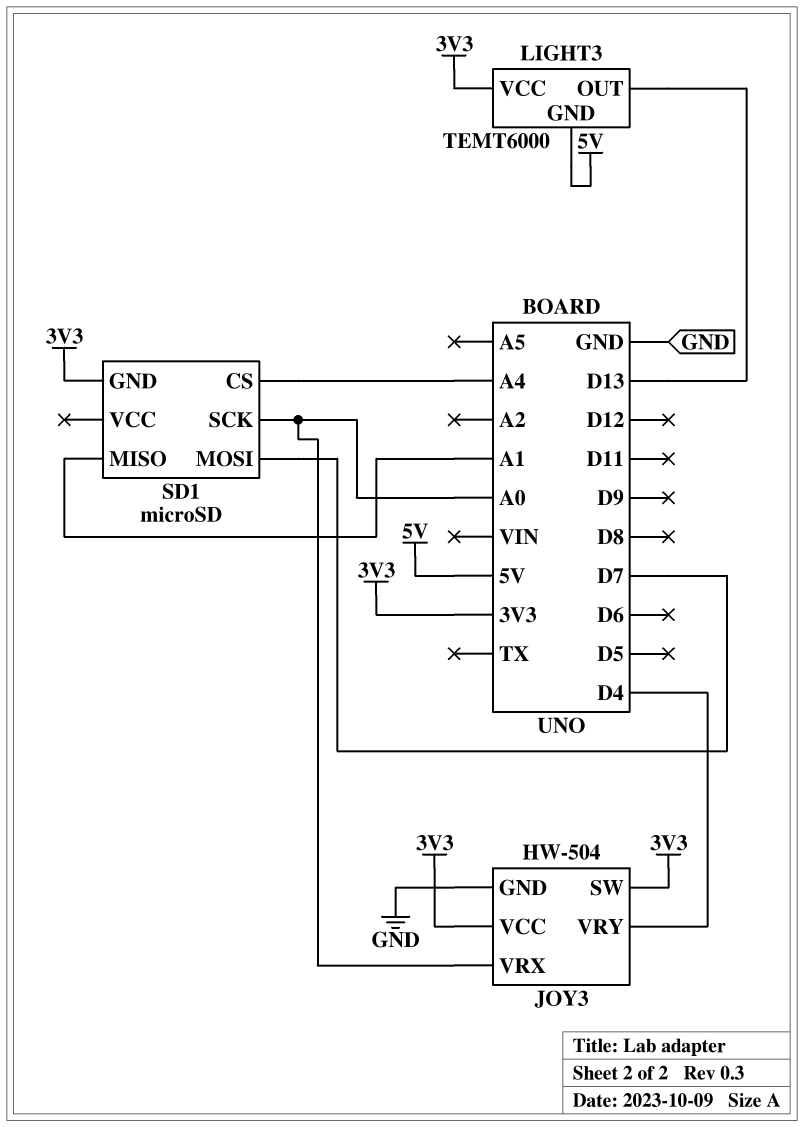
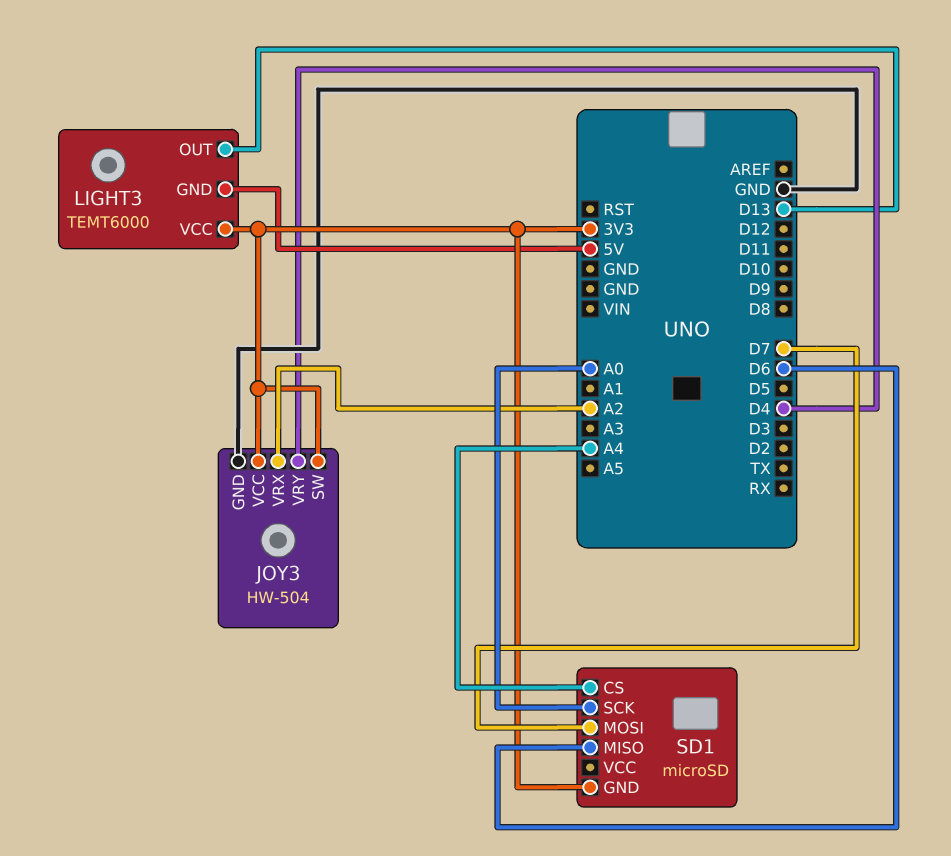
JOY3 pin VRX: A0 -> A2
SD1 pin MISO: A1 -> D6

